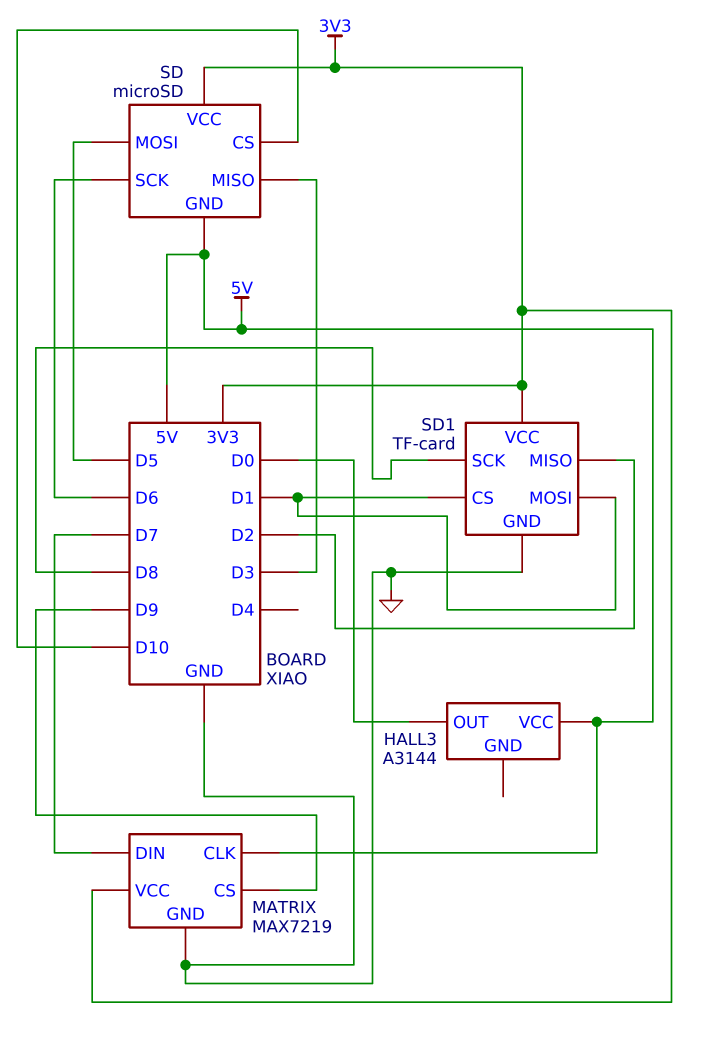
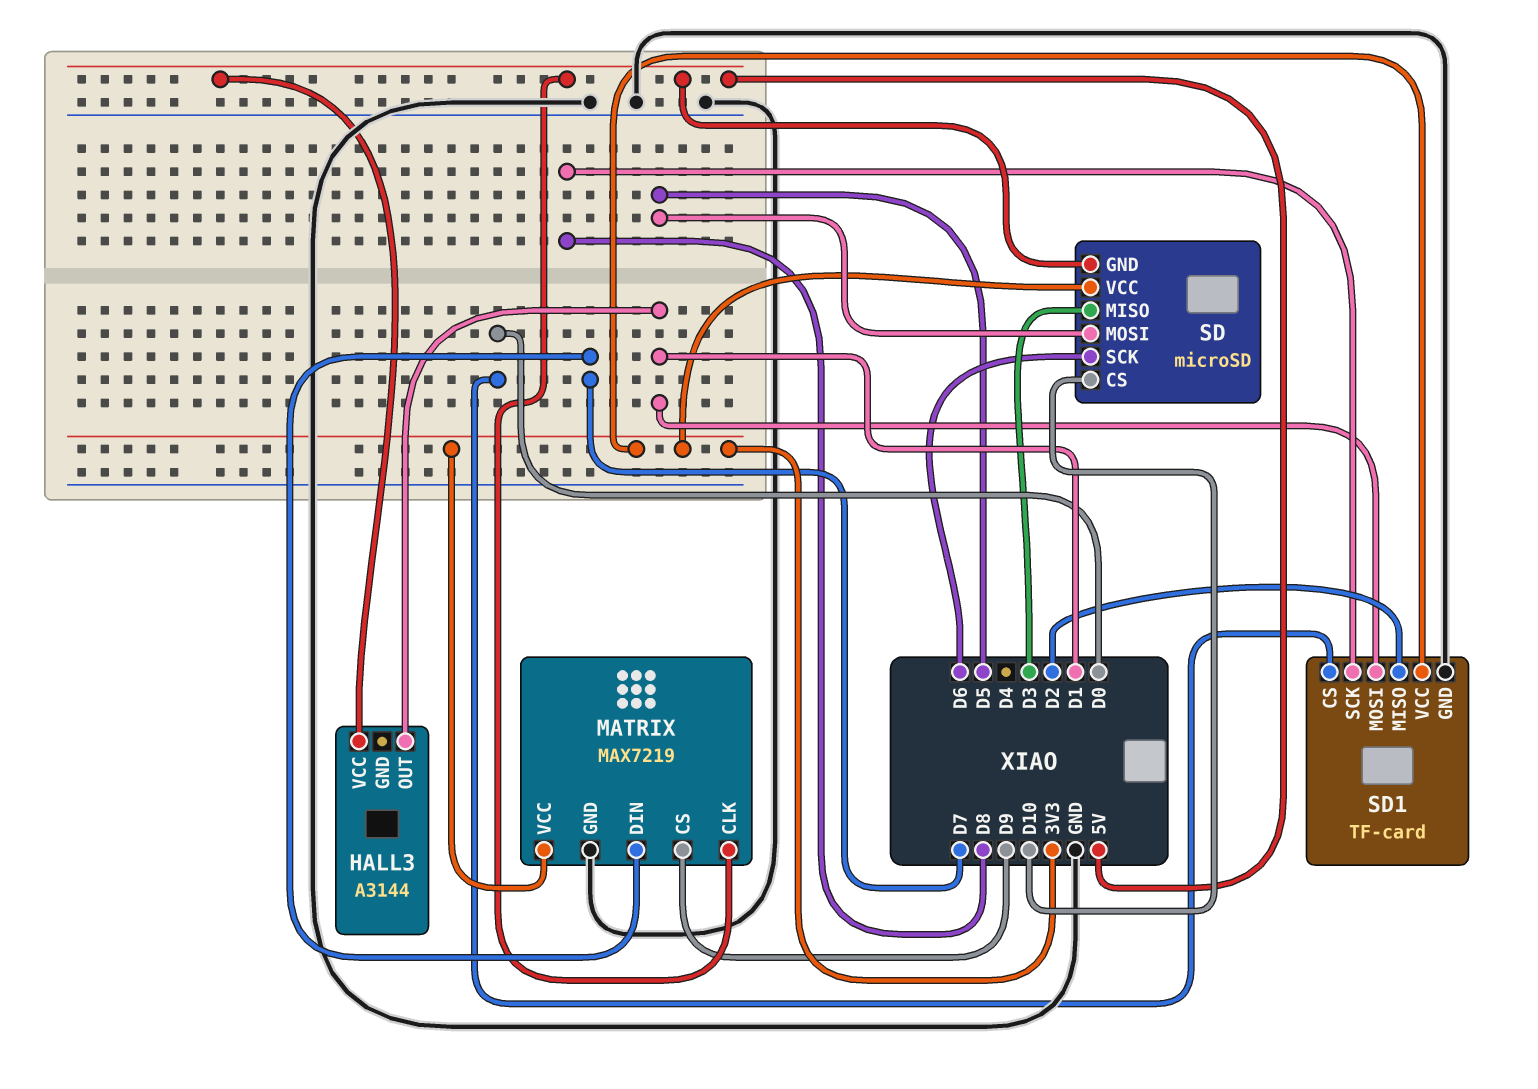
HALL3 pin OUT: D0 -> D1
SD1 pin CS: D1 -> D0

